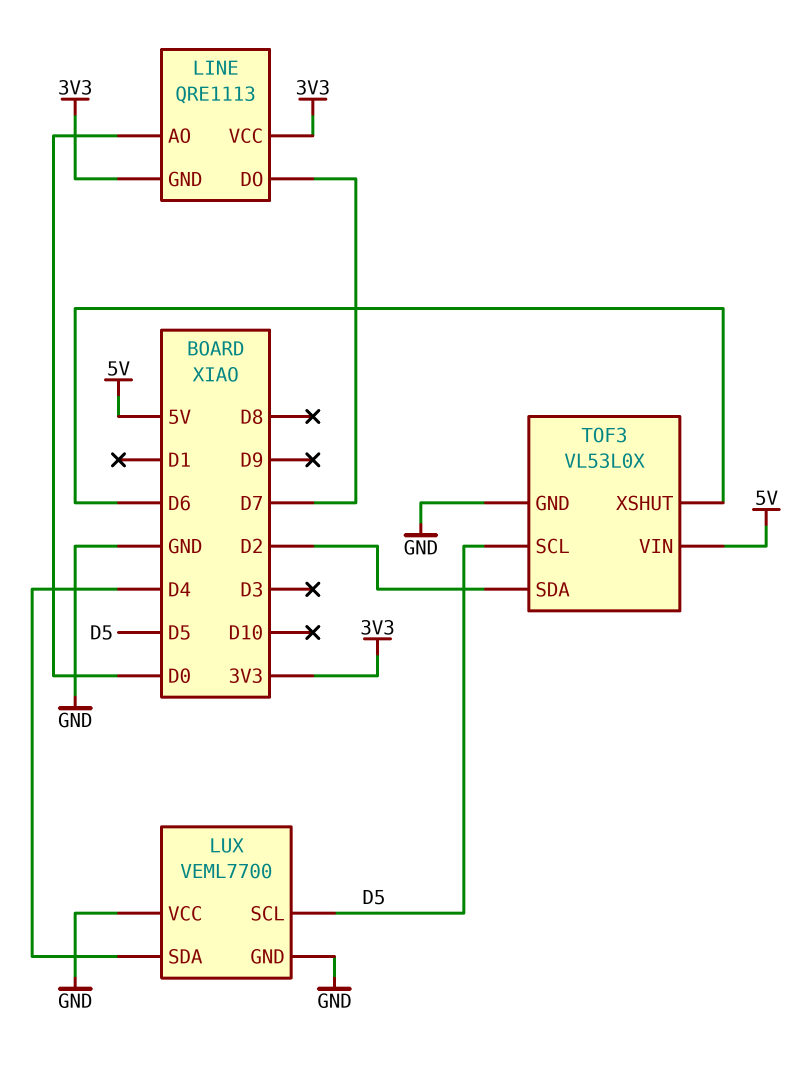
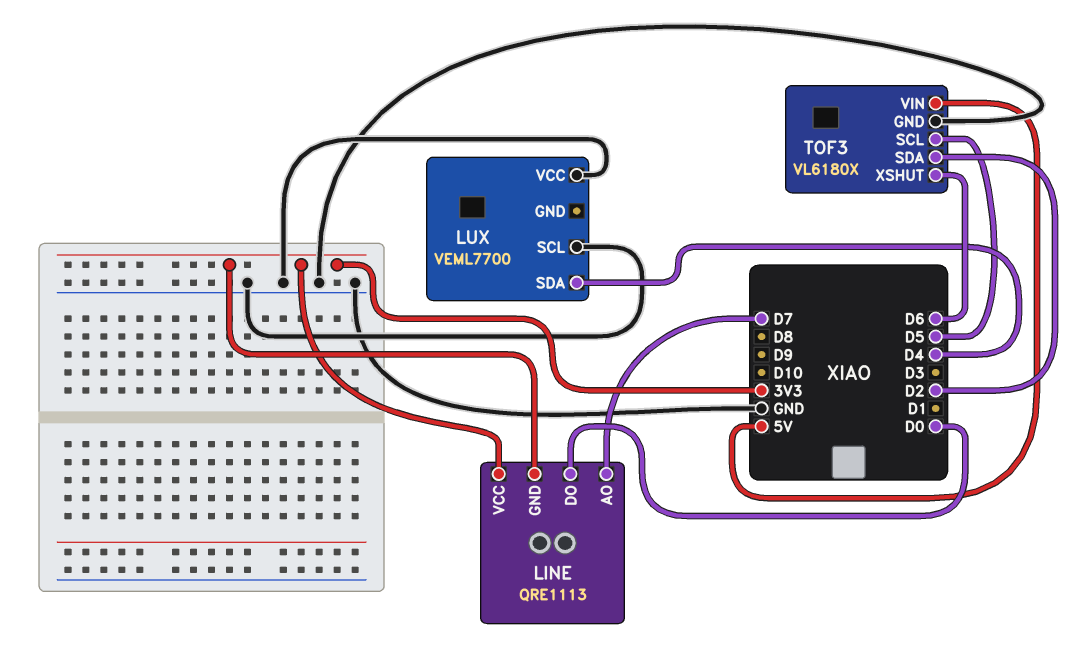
LINE pin AO: D0 -> D7
LINE pin DO: D7 -> D0
LUX pin GND: GND -> none
LUX pin SCL: D5 -> GND
TOF3: VL53L0X -> VL6180X

